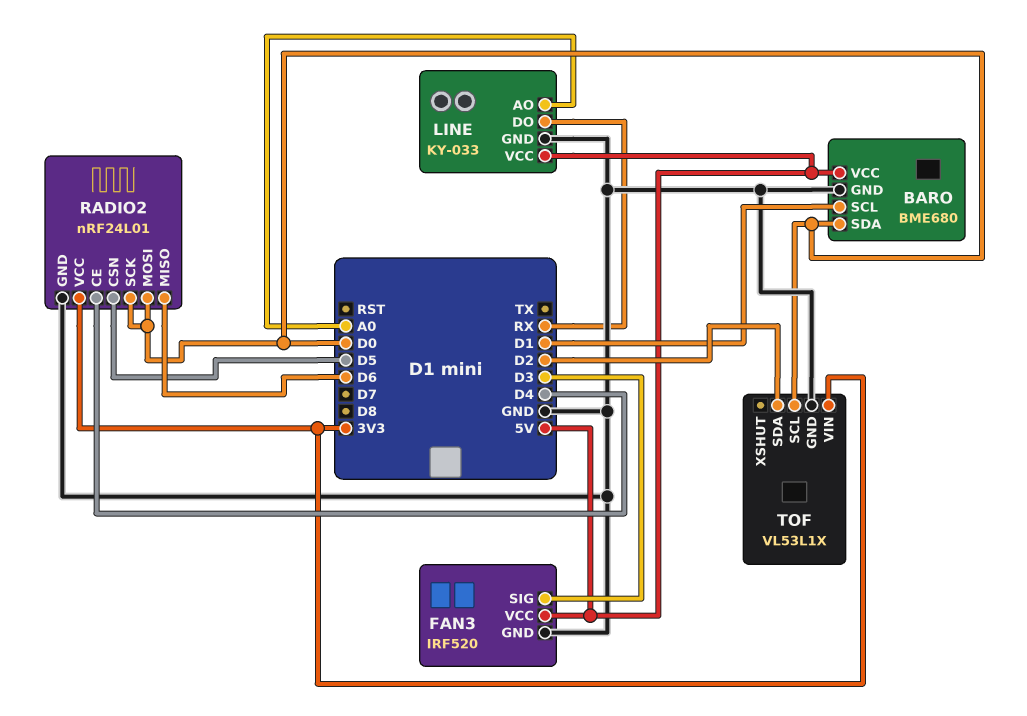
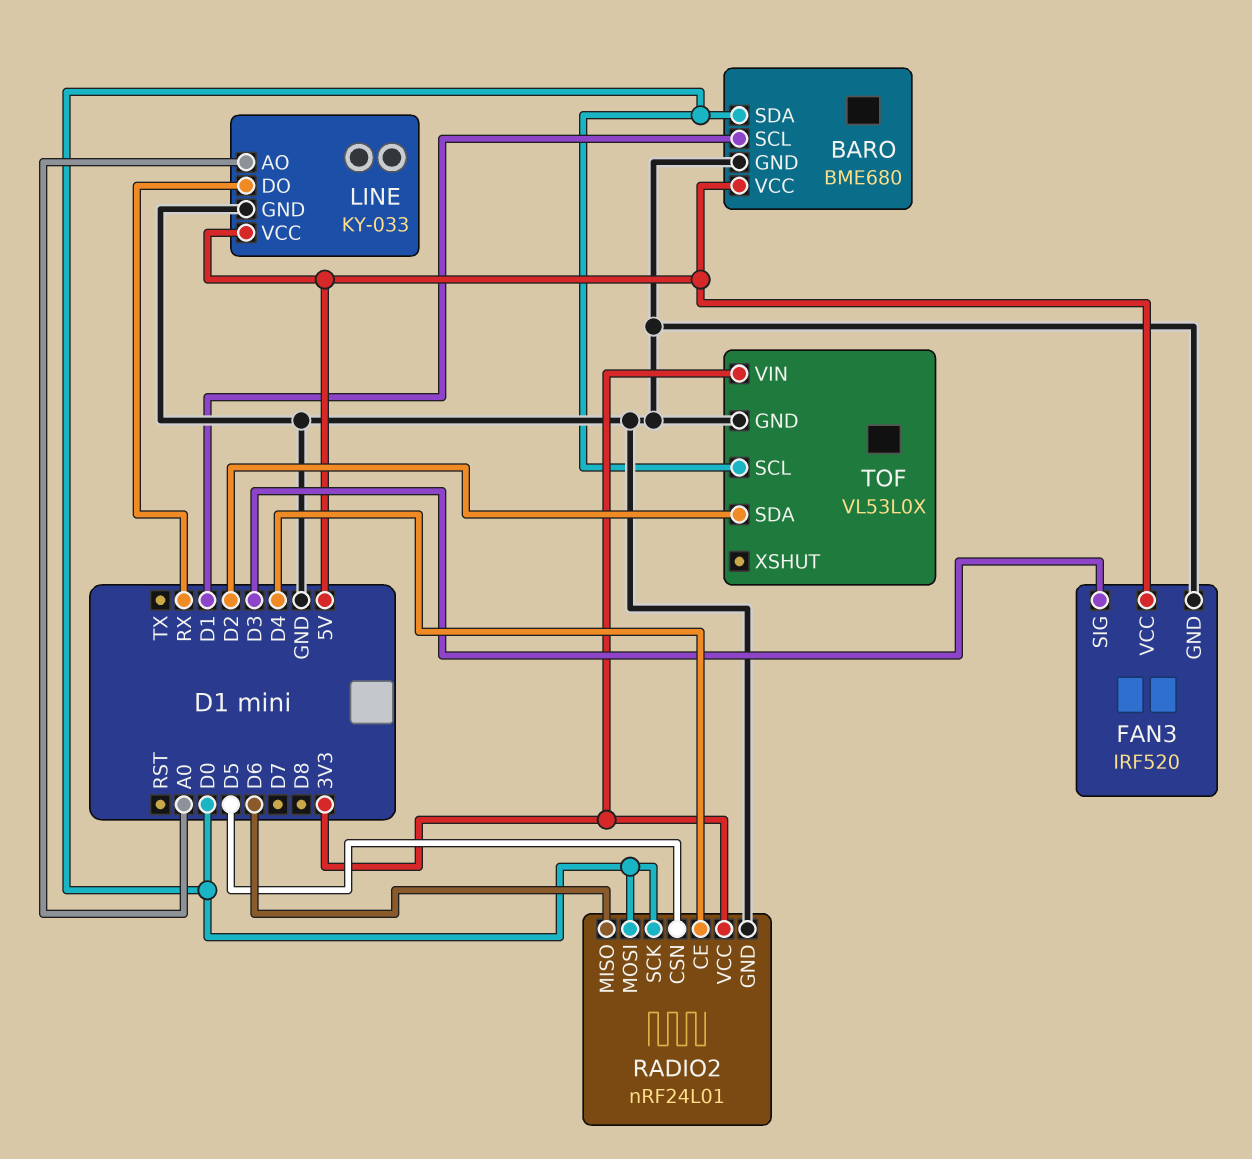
TOF: VL53L1X -> VL53L0X

